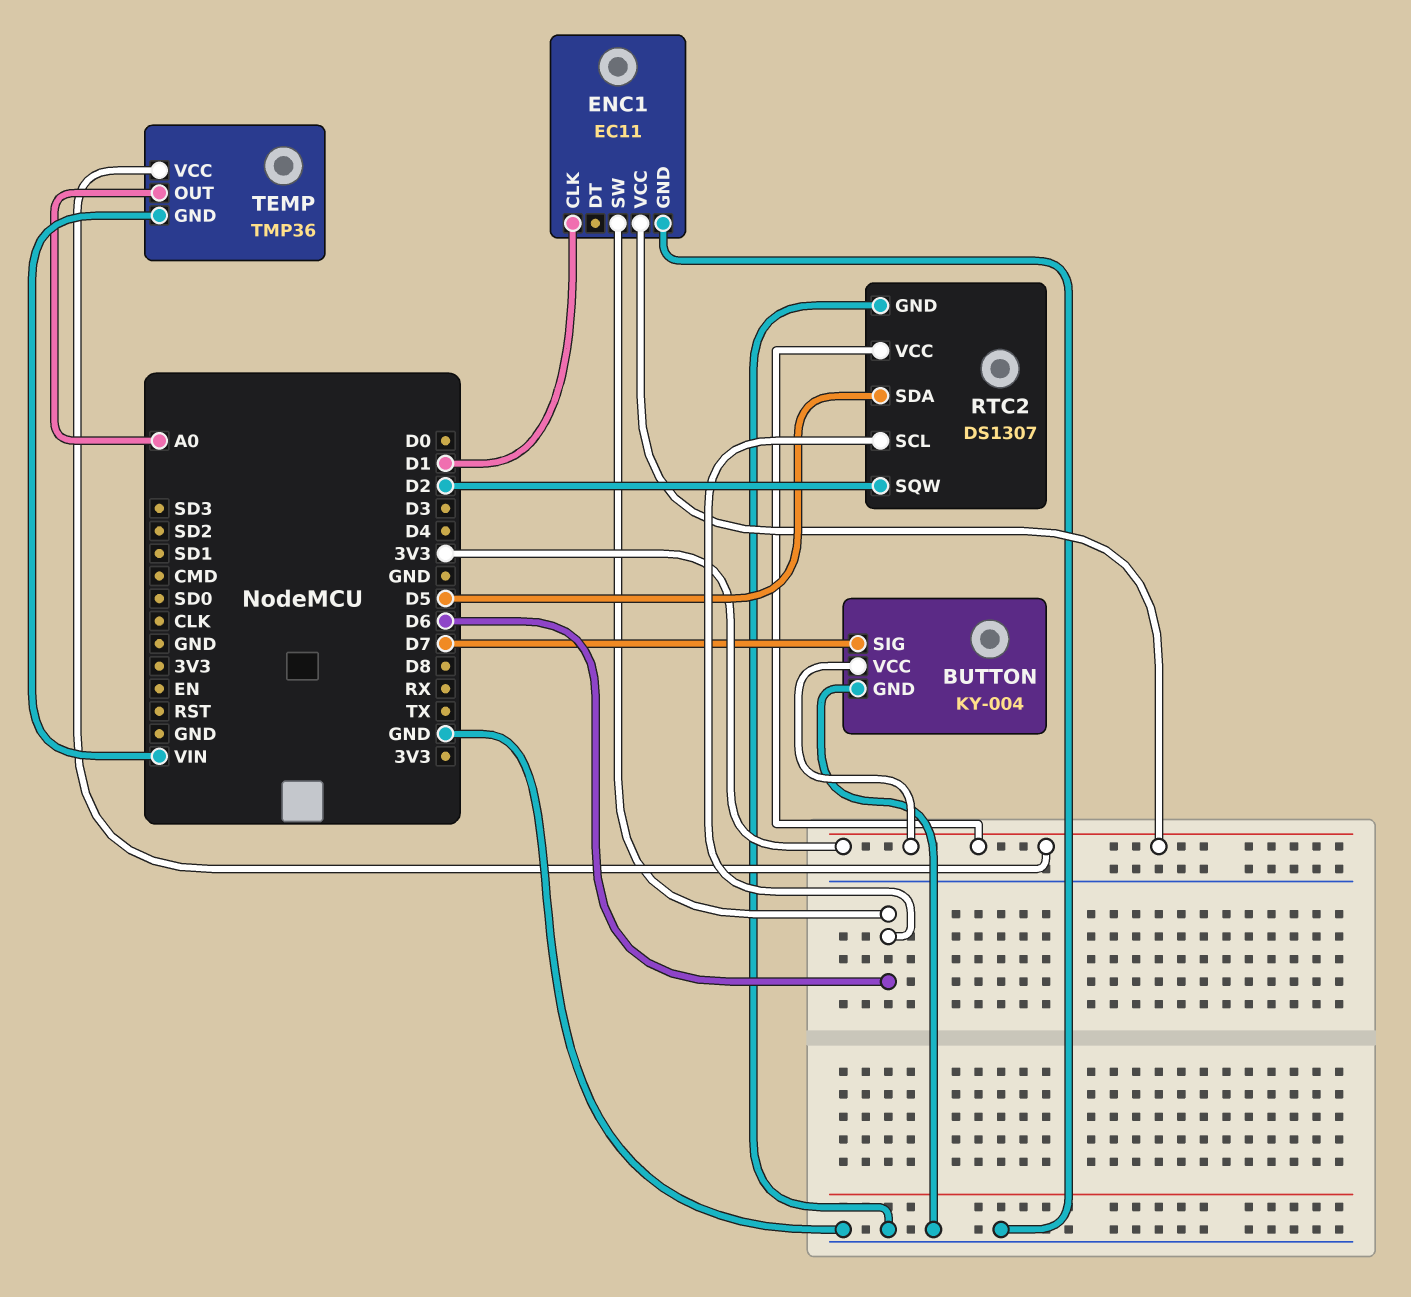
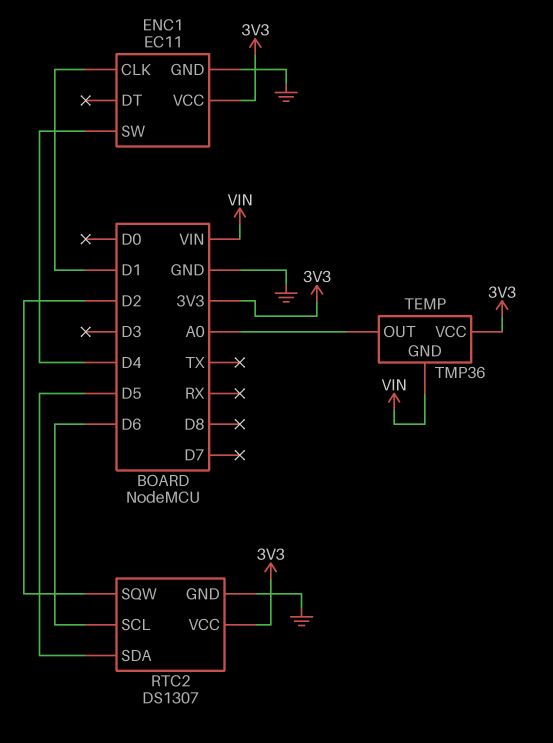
BUTTON: KY-004 -> none
BUTTON pin GND: GND -> none
BUTTON pin SIG: D7 -> none
BUTTON pin VCC: 3V3 -> none
ENC1 pin SW: D6 -> D4

